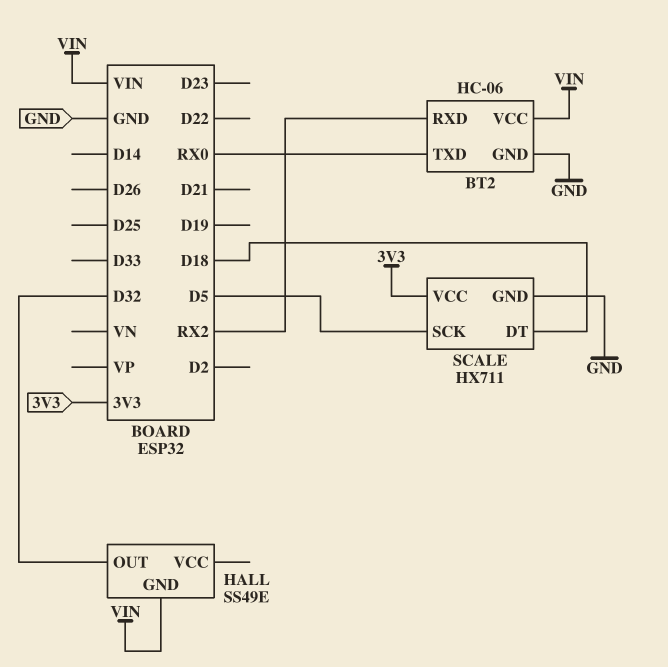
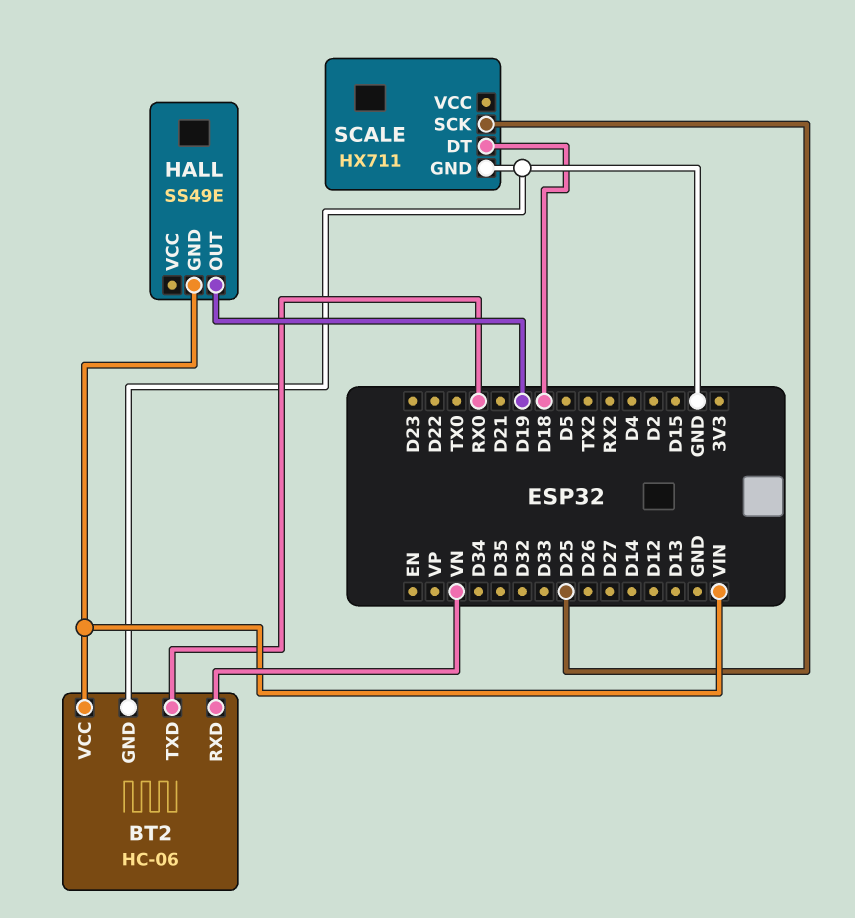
BT2 pin RXD: RX2 -> VN
HALL pin OUT: D32 -> D19
SCALE pin SCK: D5 -> D25
SCALE pin VCC: 3V3 -> none

